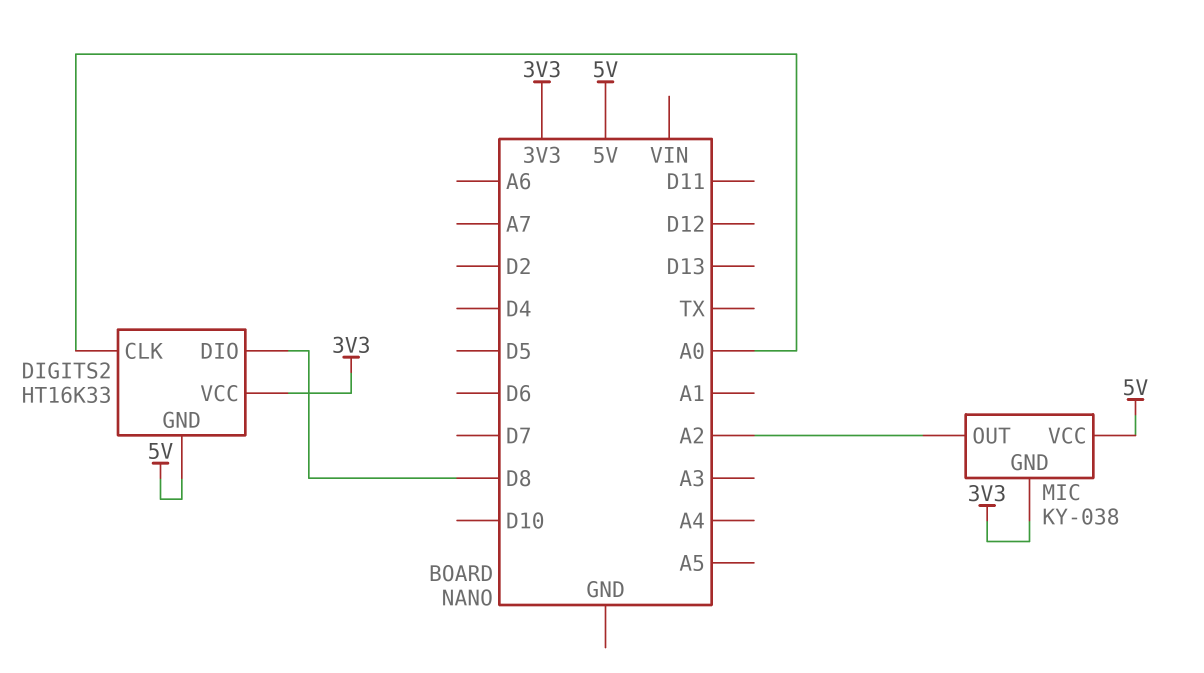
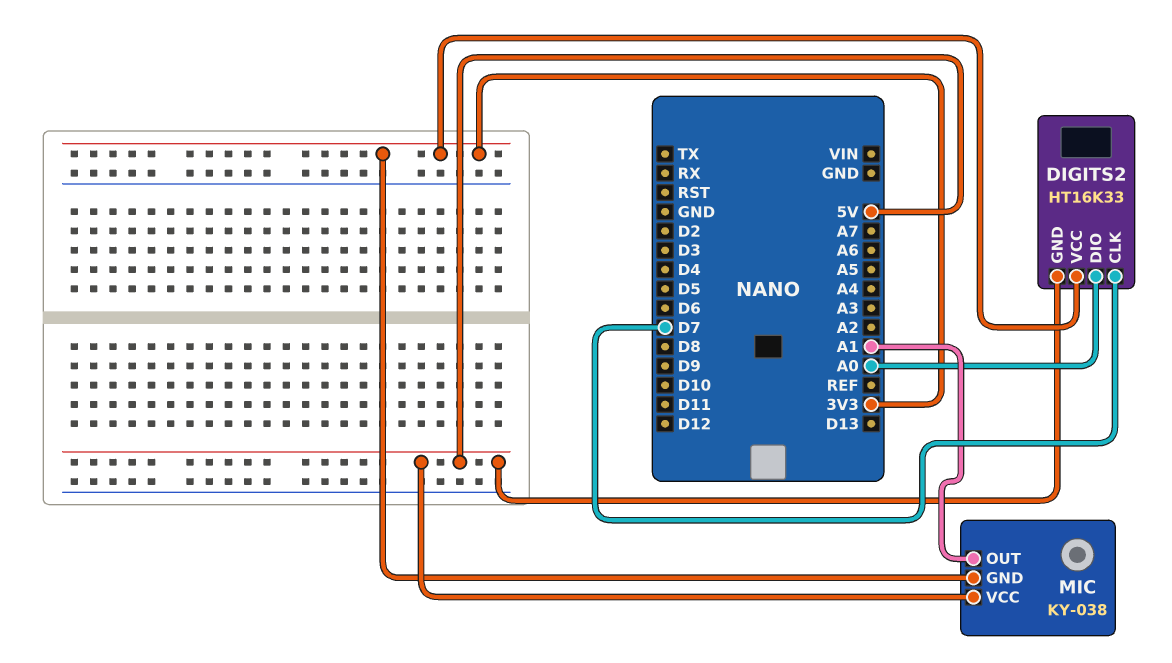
DIGITS2 pin CLK: A0 -> D7
DIGITS2 pin DIO: D8 -> A0
MIC pin OUT: A2 -> A1

